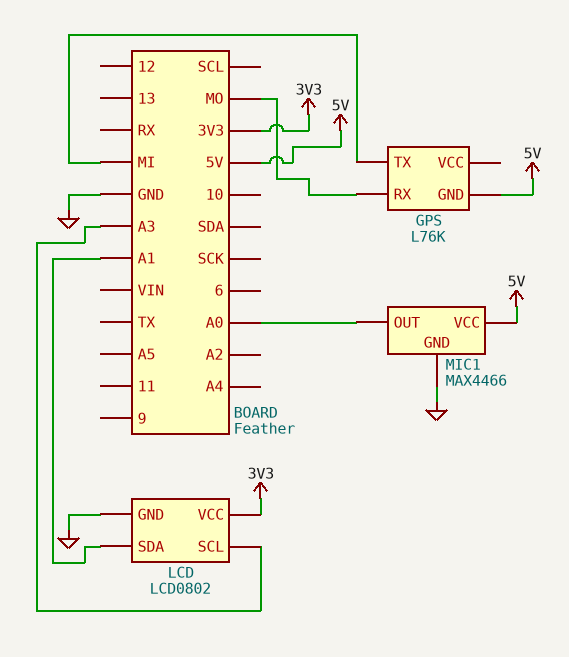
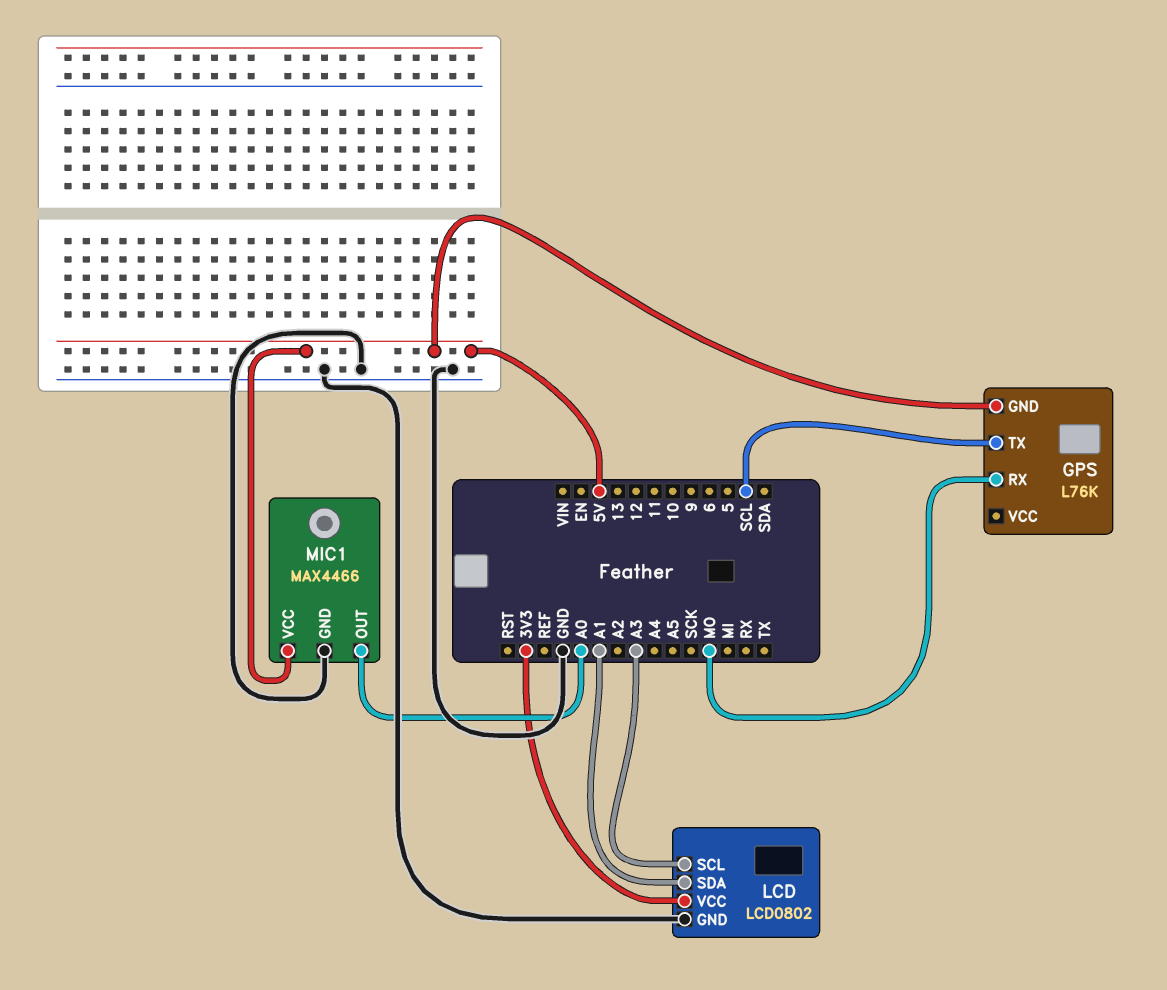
GPS pin TX: MI -> SCL

